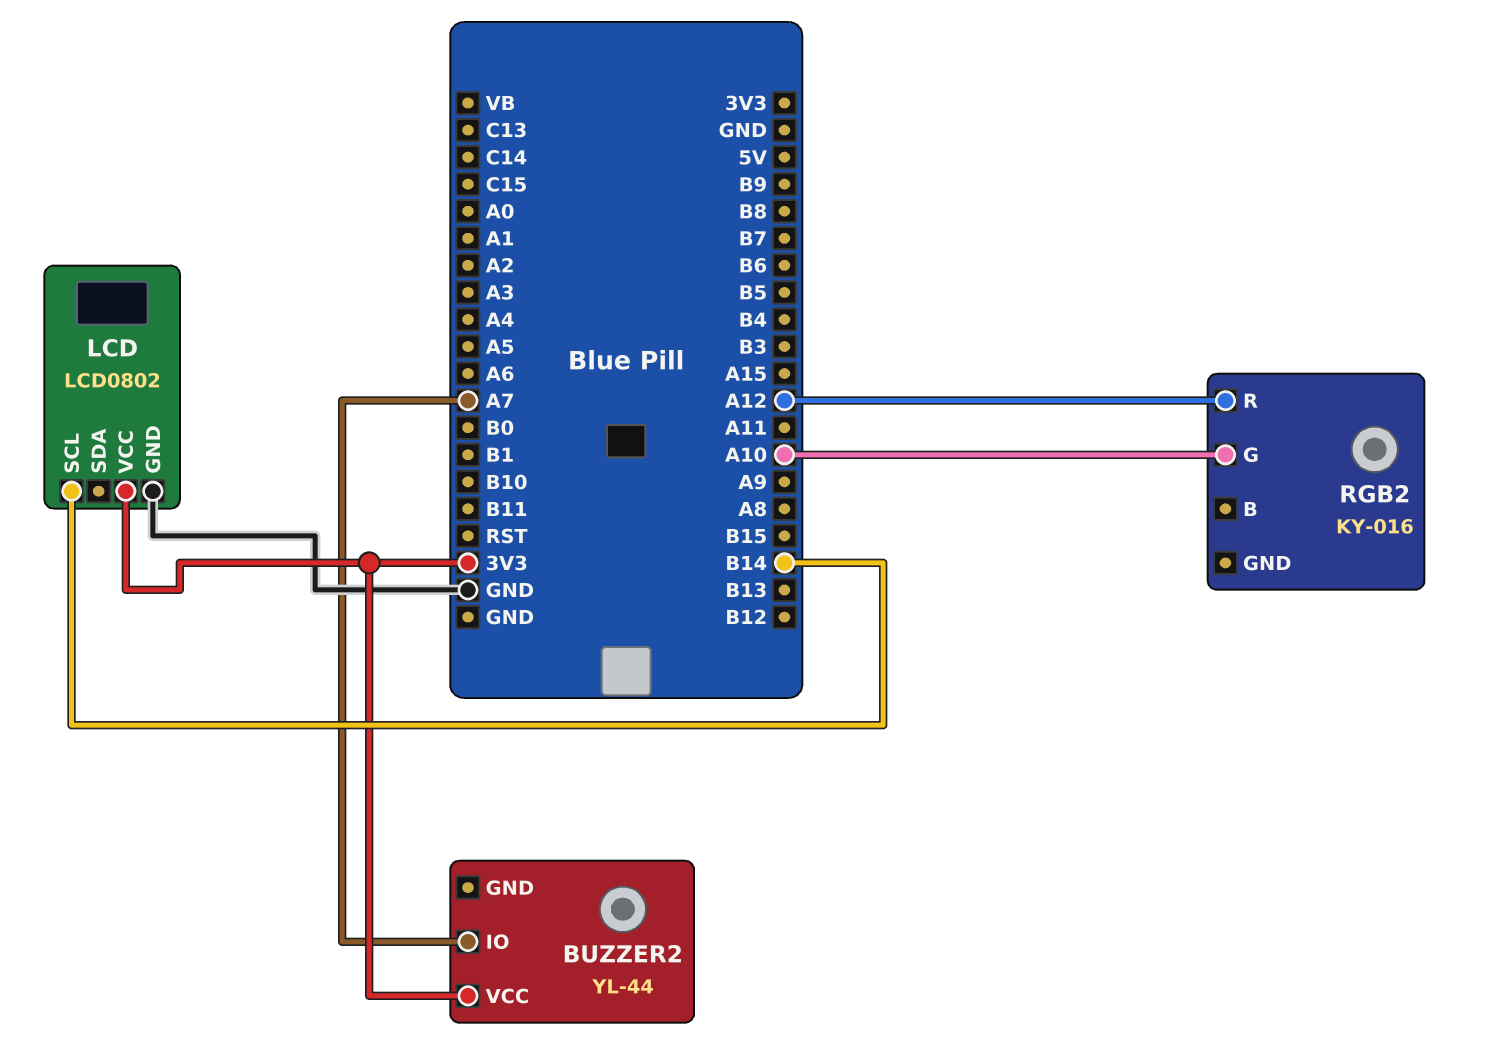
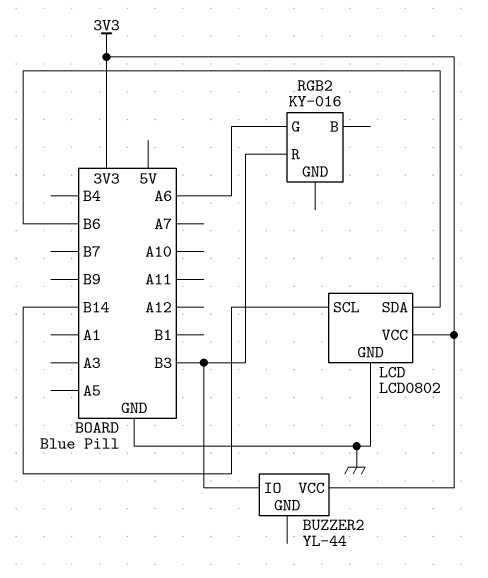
BUZZER2 pin IO: A7 -> B3
LCD pin SDA: none -> B6
RGB2 pin G: A10 -> A6
RGB2 pin R: A12 -> B3

